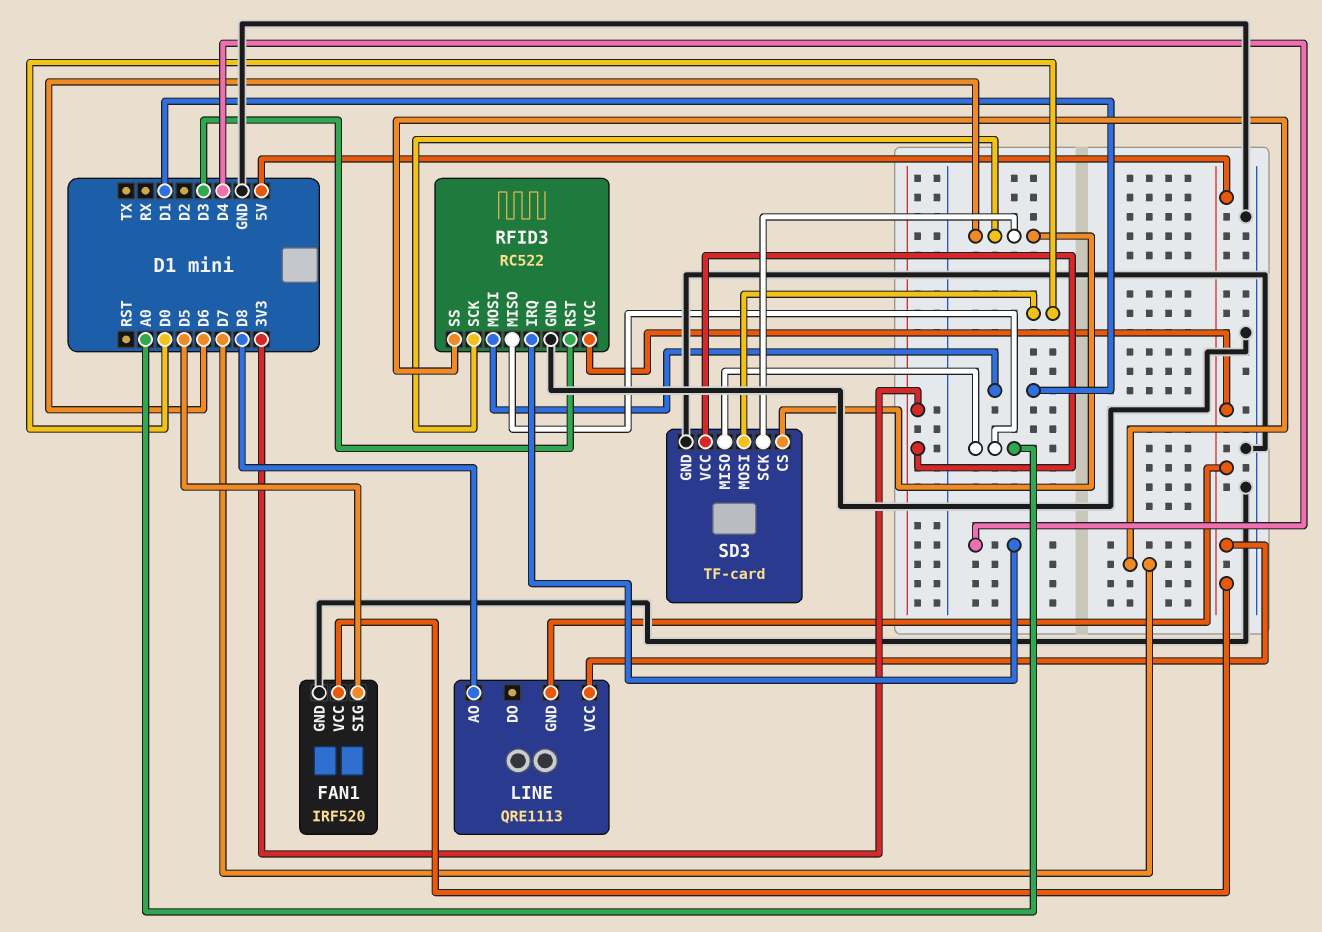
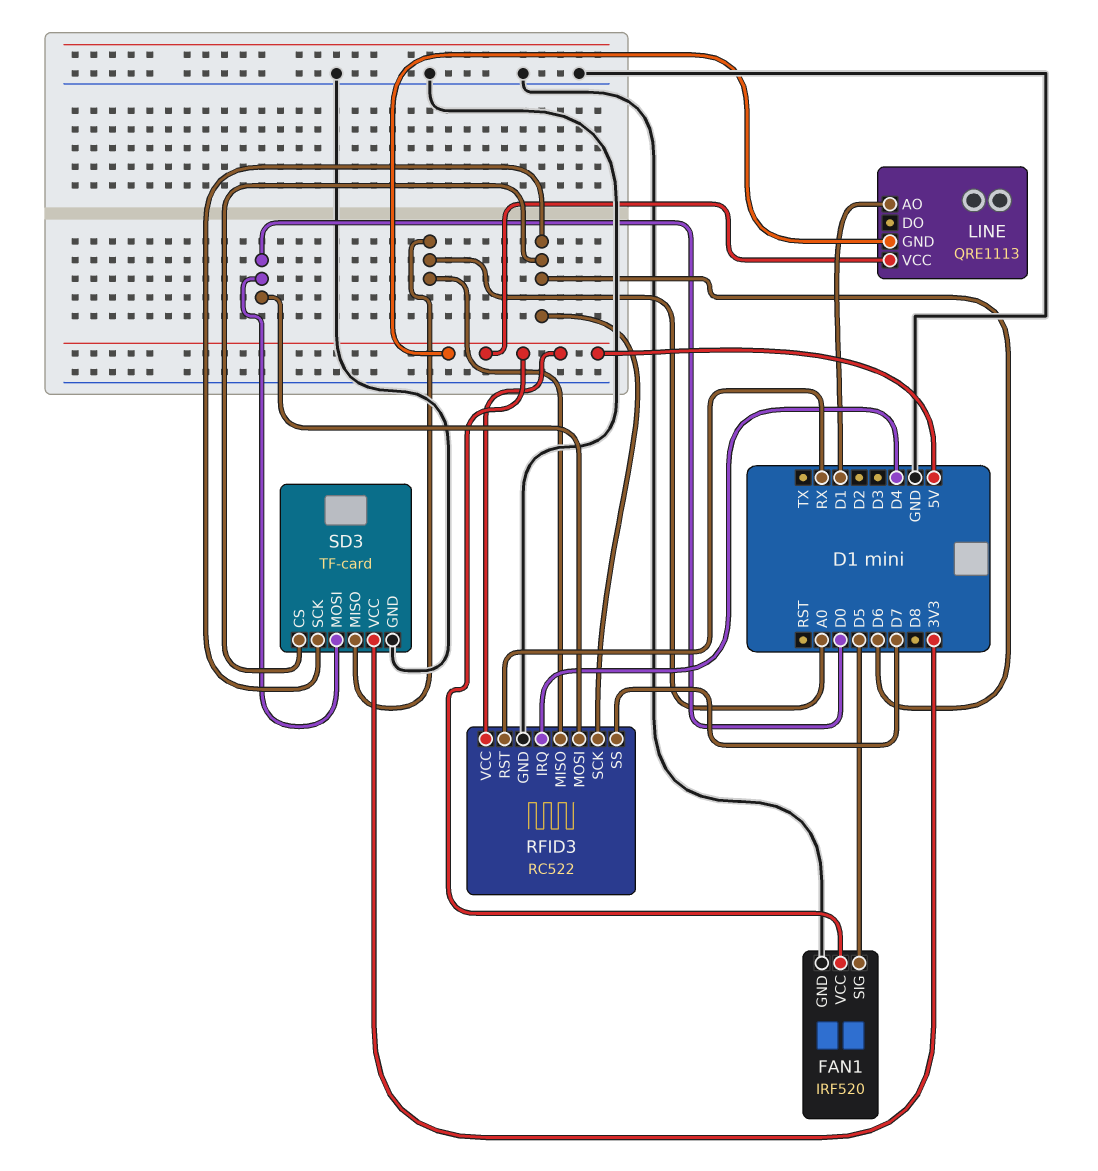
LINE pin AO: D8 -> D1
RFID3 pin MOSI: D1 -> D0
RFID3 pin RST: D3 -> RX

